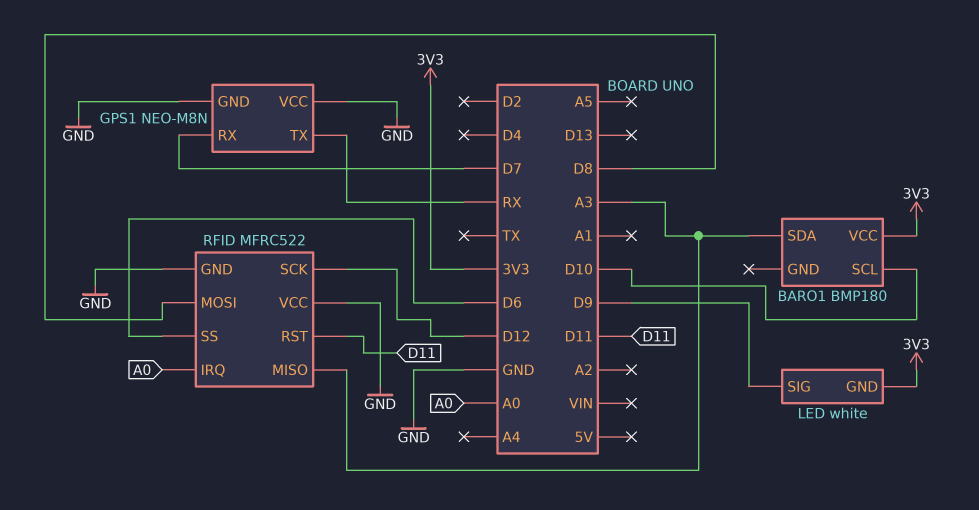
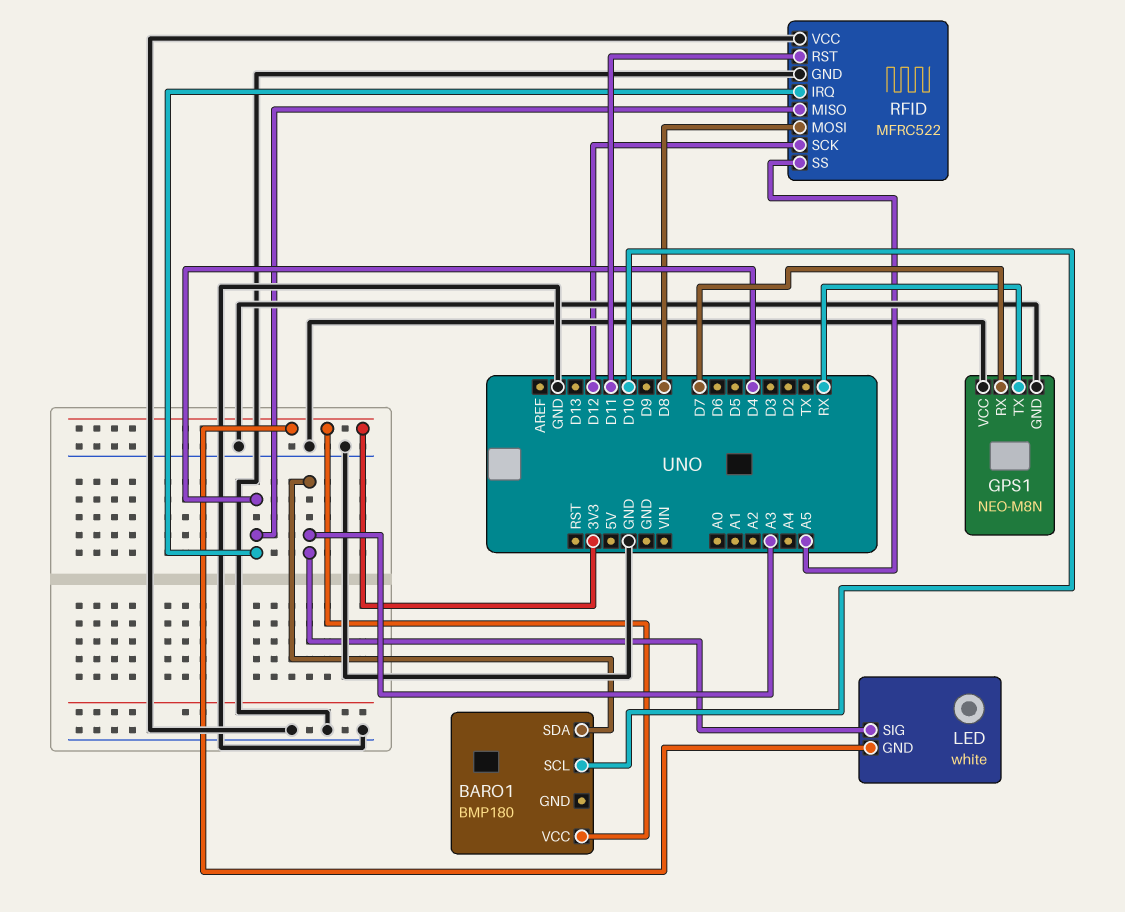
LED pin SIG: D9 -> A3
RFID pin IRQ: A0 -> D4
RFID pin MISO: A3 -> D4
RFID pin SS: D6 -> A5

